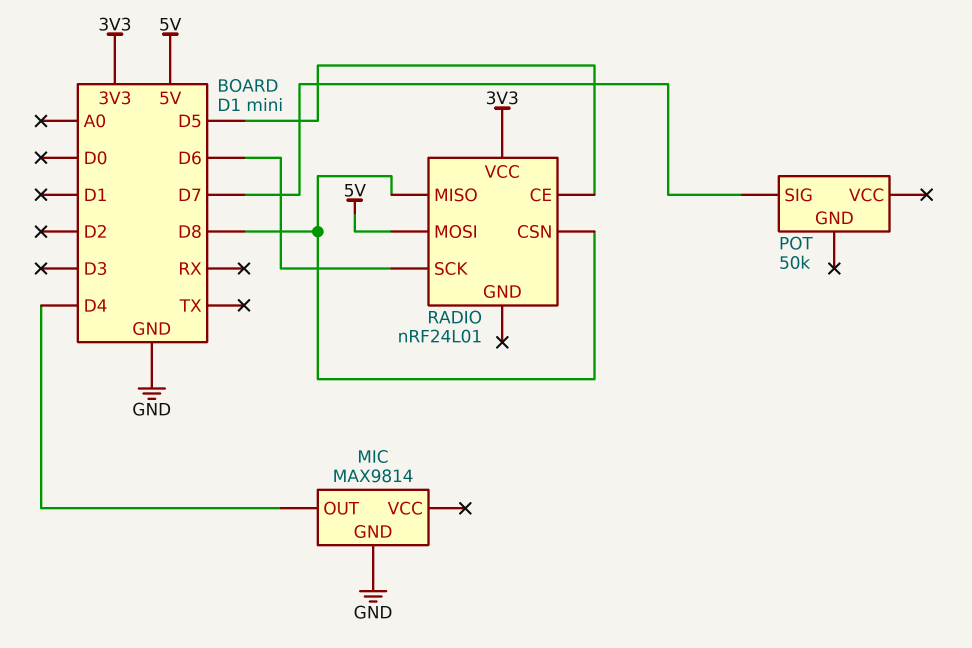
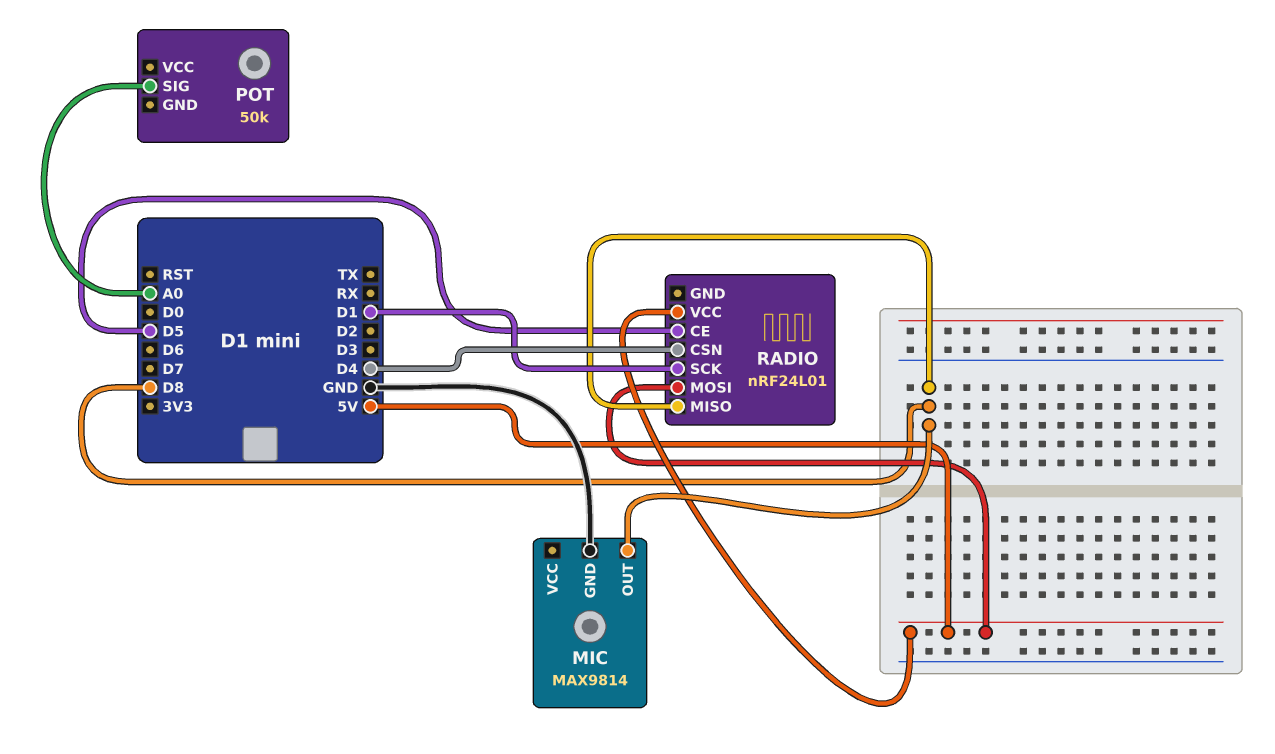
MIC pin OUT: D4 -> D8
POT pin SIG: D7 -> A0
RADIO pin CSN: D8 -> D4
RADIO pin SCK: D6 -> D1
RADIO pin VCC: 3V3 -> 5V

